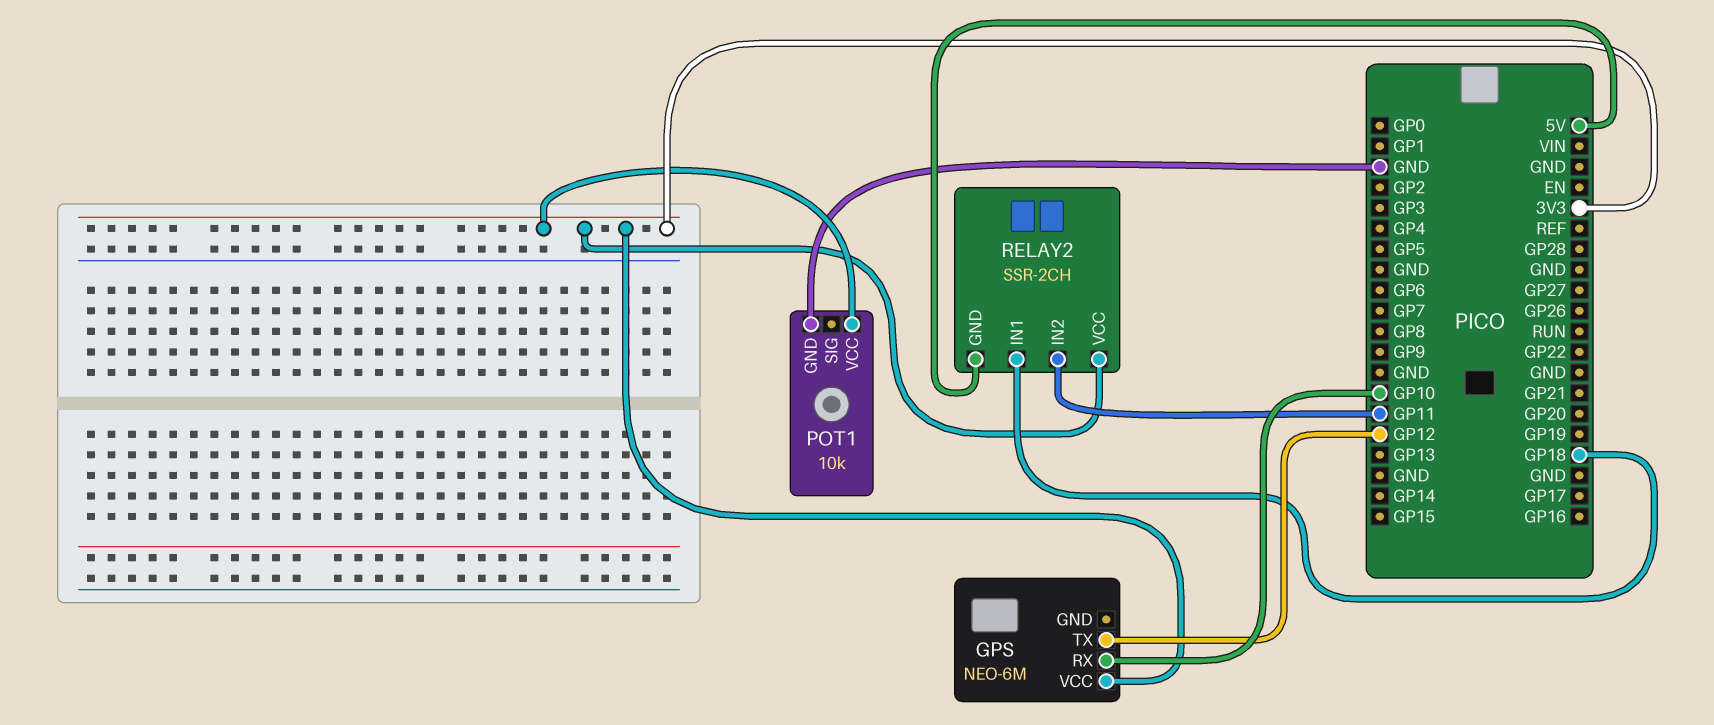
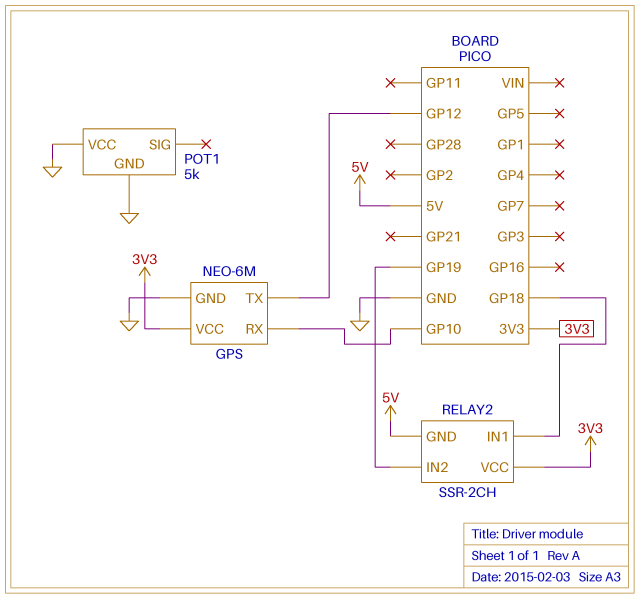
GPS pin GND: none -> GND
POT1: 10k -> 5k
POT1 pin VCC: 3V3 -> GND
RELAY2 pin IN2: GP11 -> GP19

